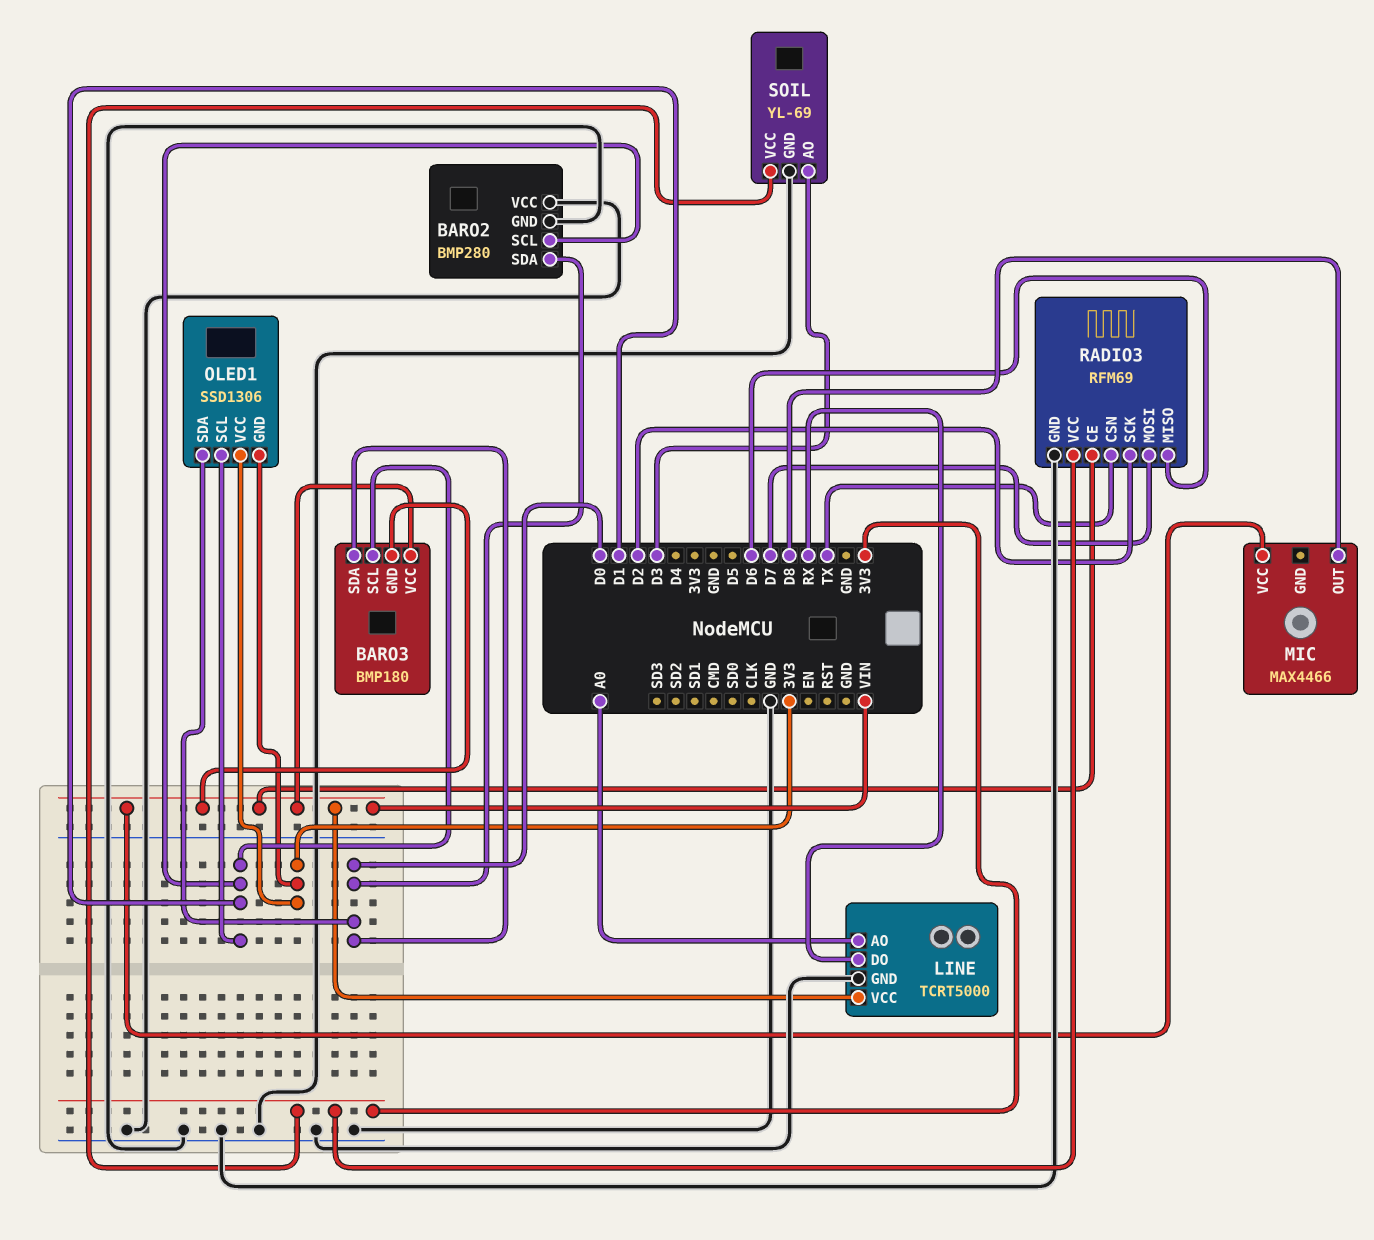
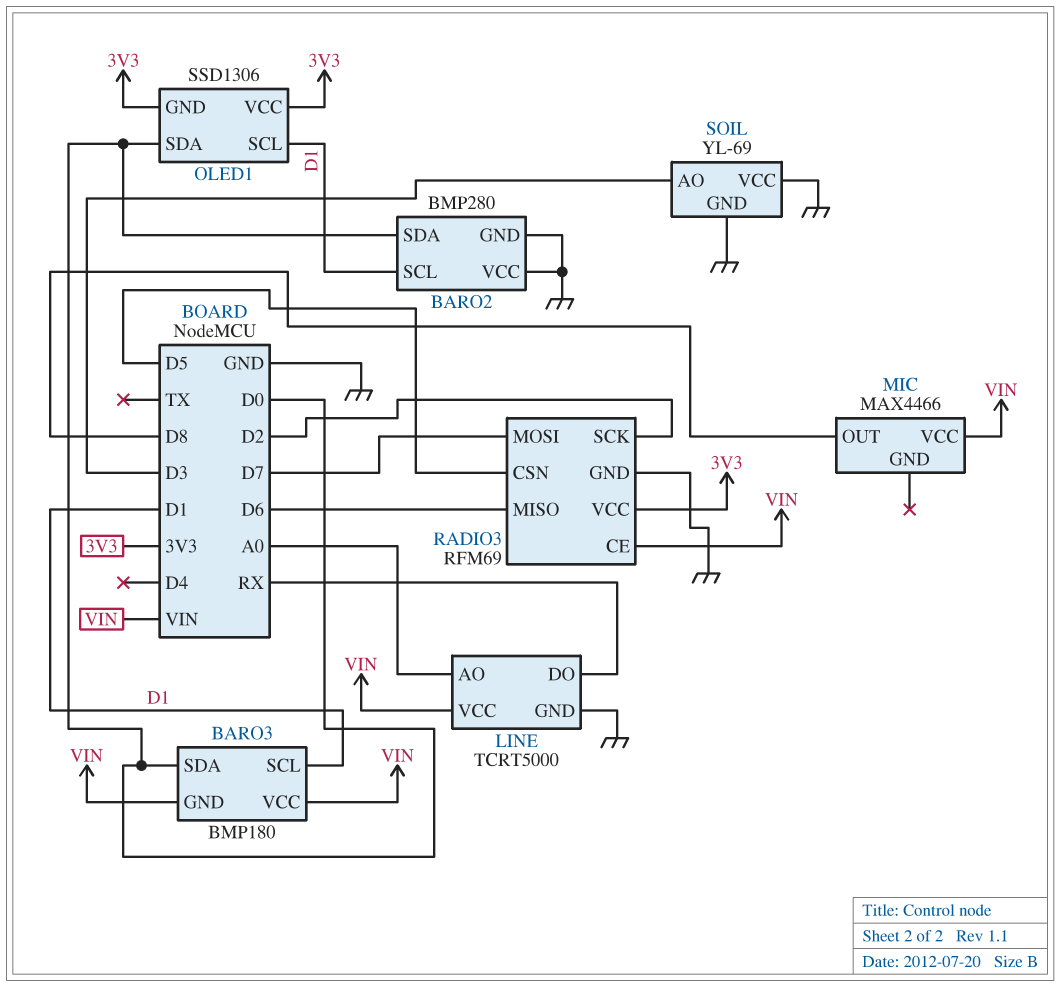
RADIO3 pin CSN: TX -> D5
SOIL pin VCC: 3V3 -> GND

